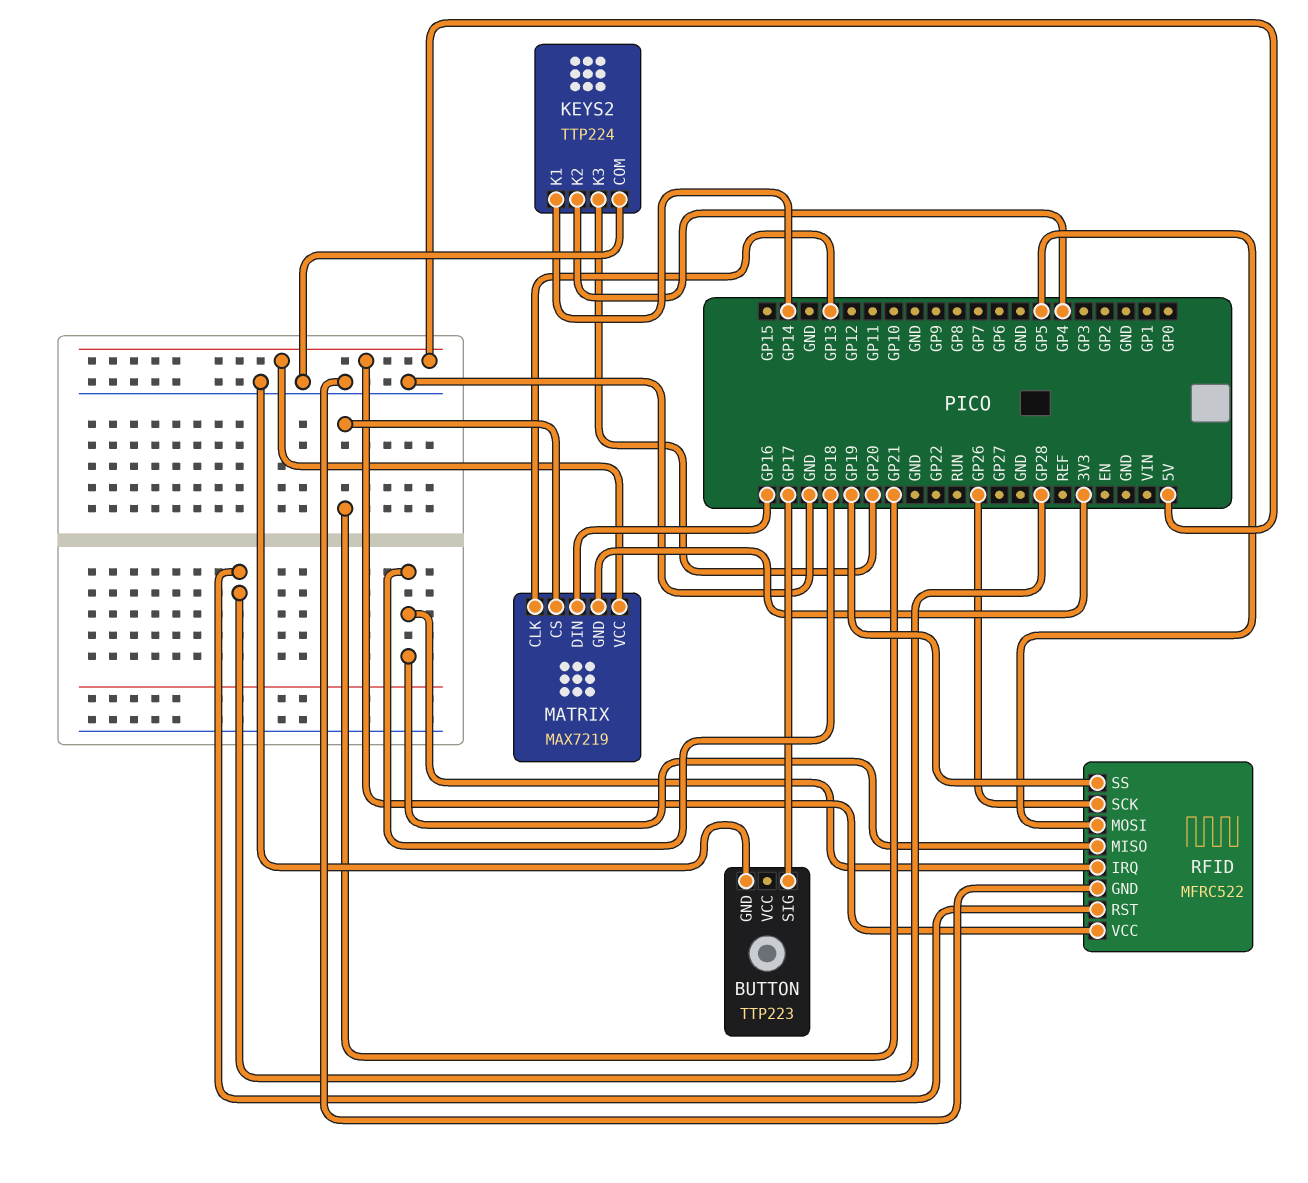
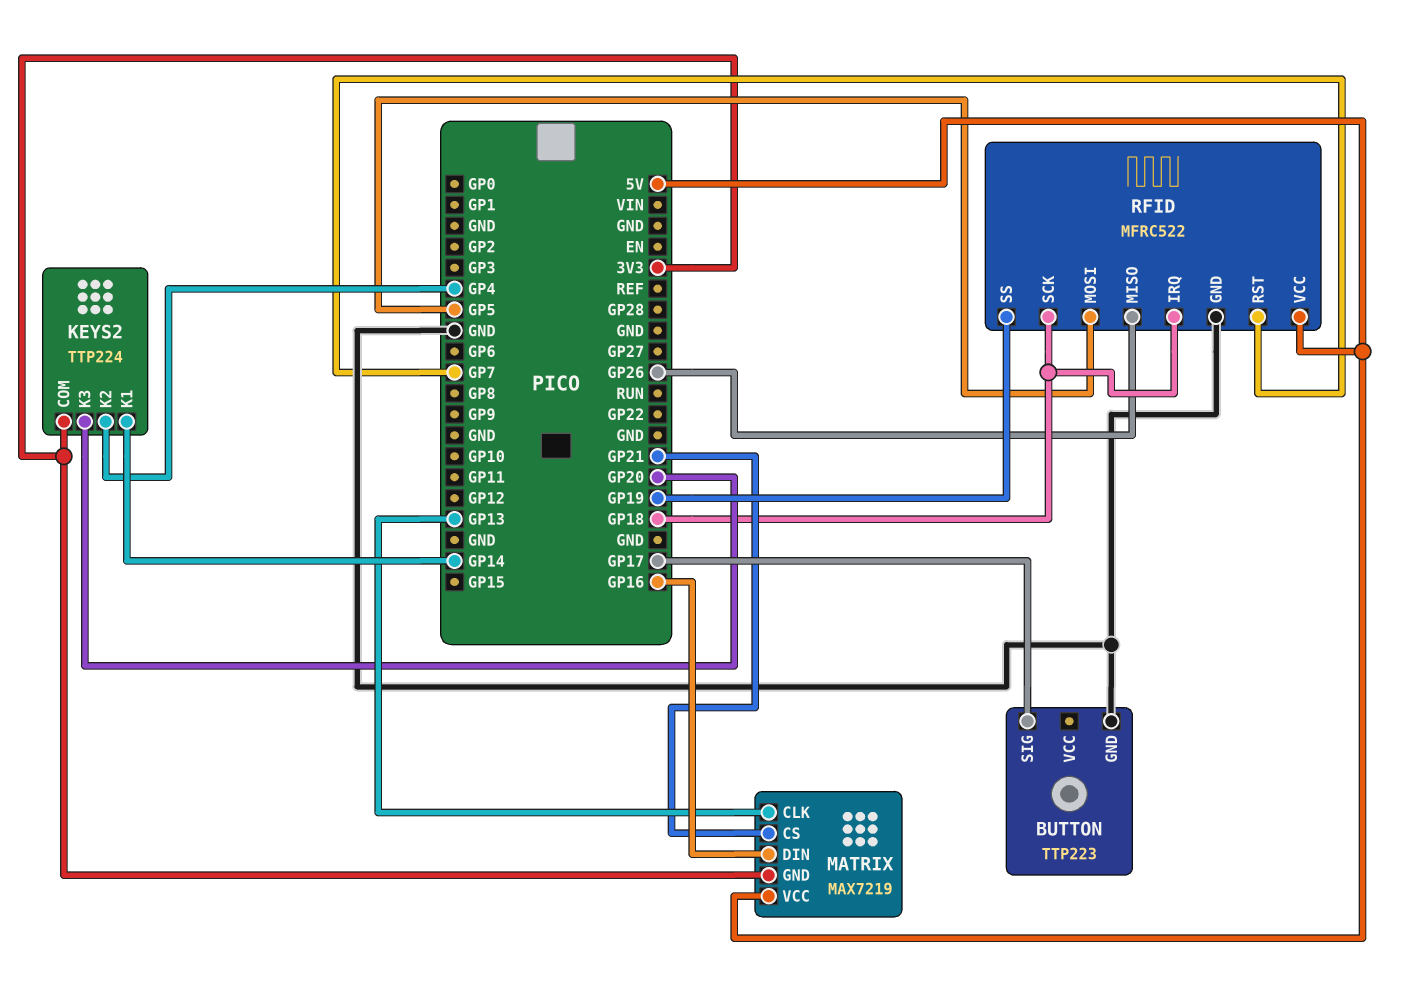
KEYS2 pin COM: GND -> 3V3
RFID pin MISO: GP18 -> GP26
RFID pin RST: GP28 -> GP7
RFID pin SCK: GP26 -> GP18

